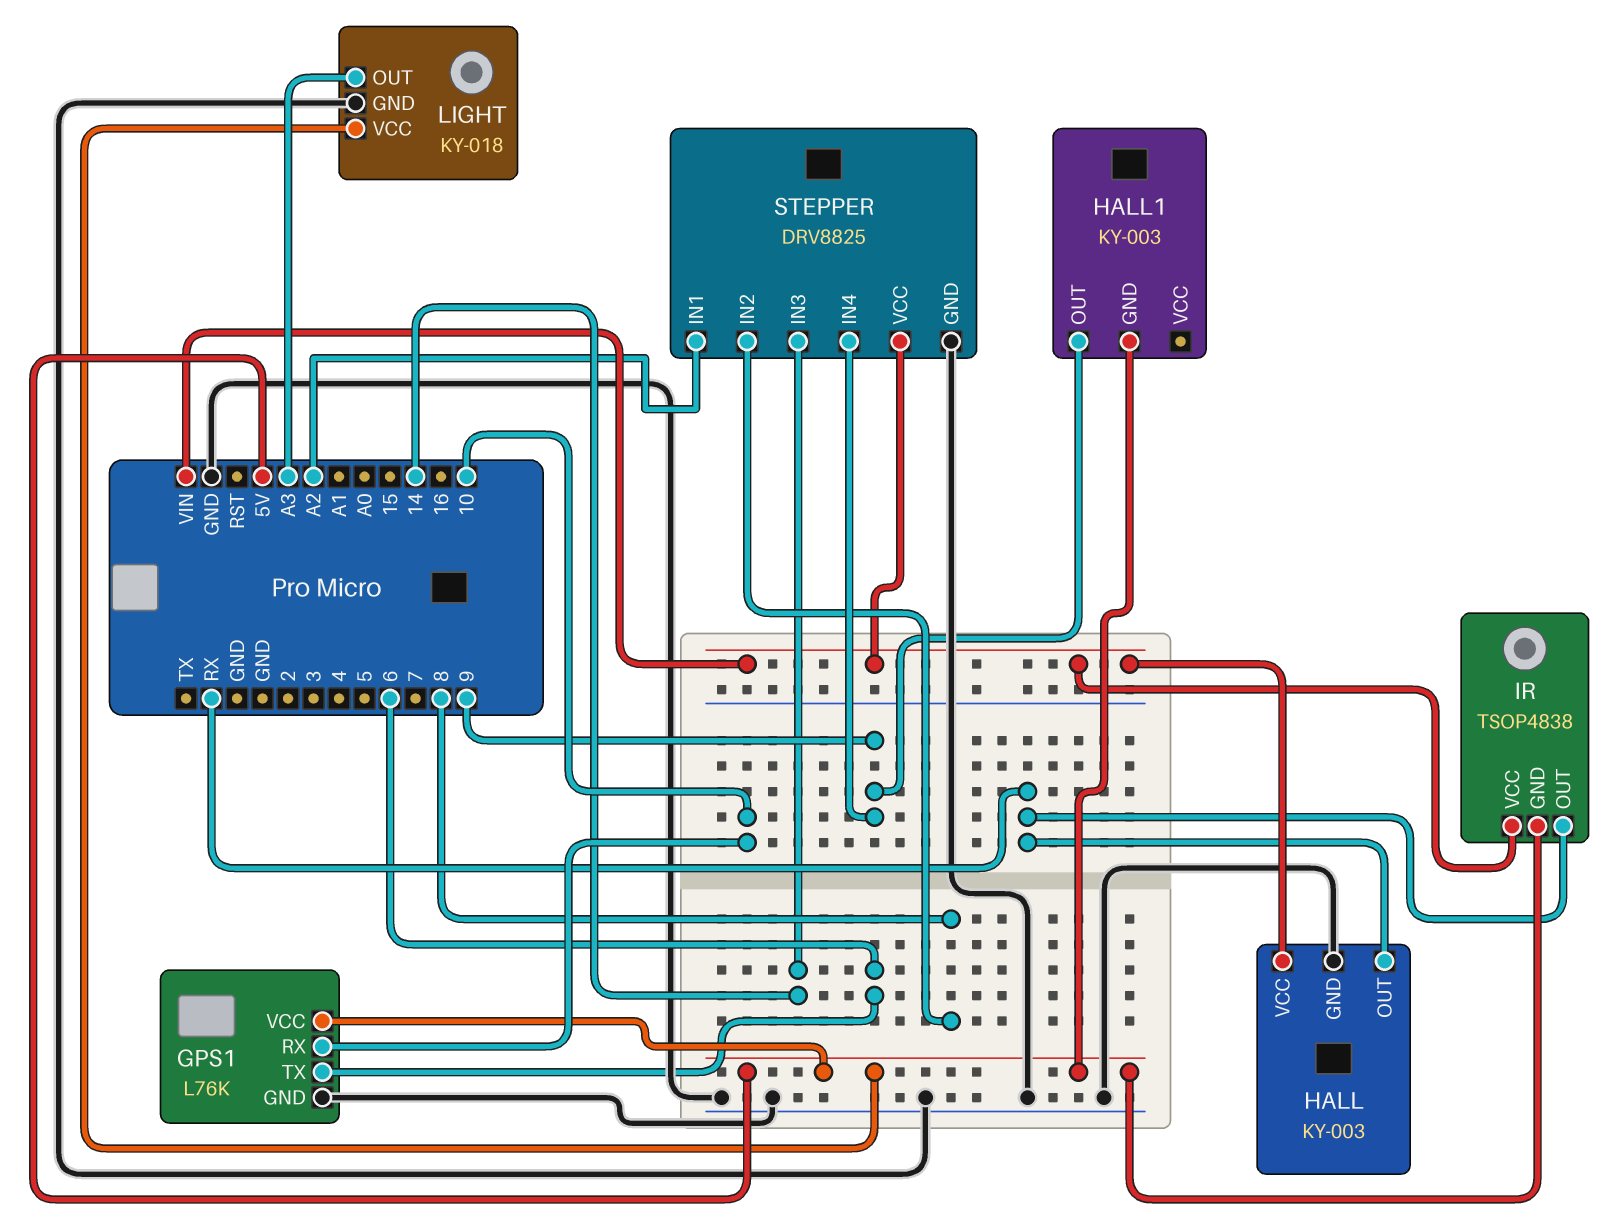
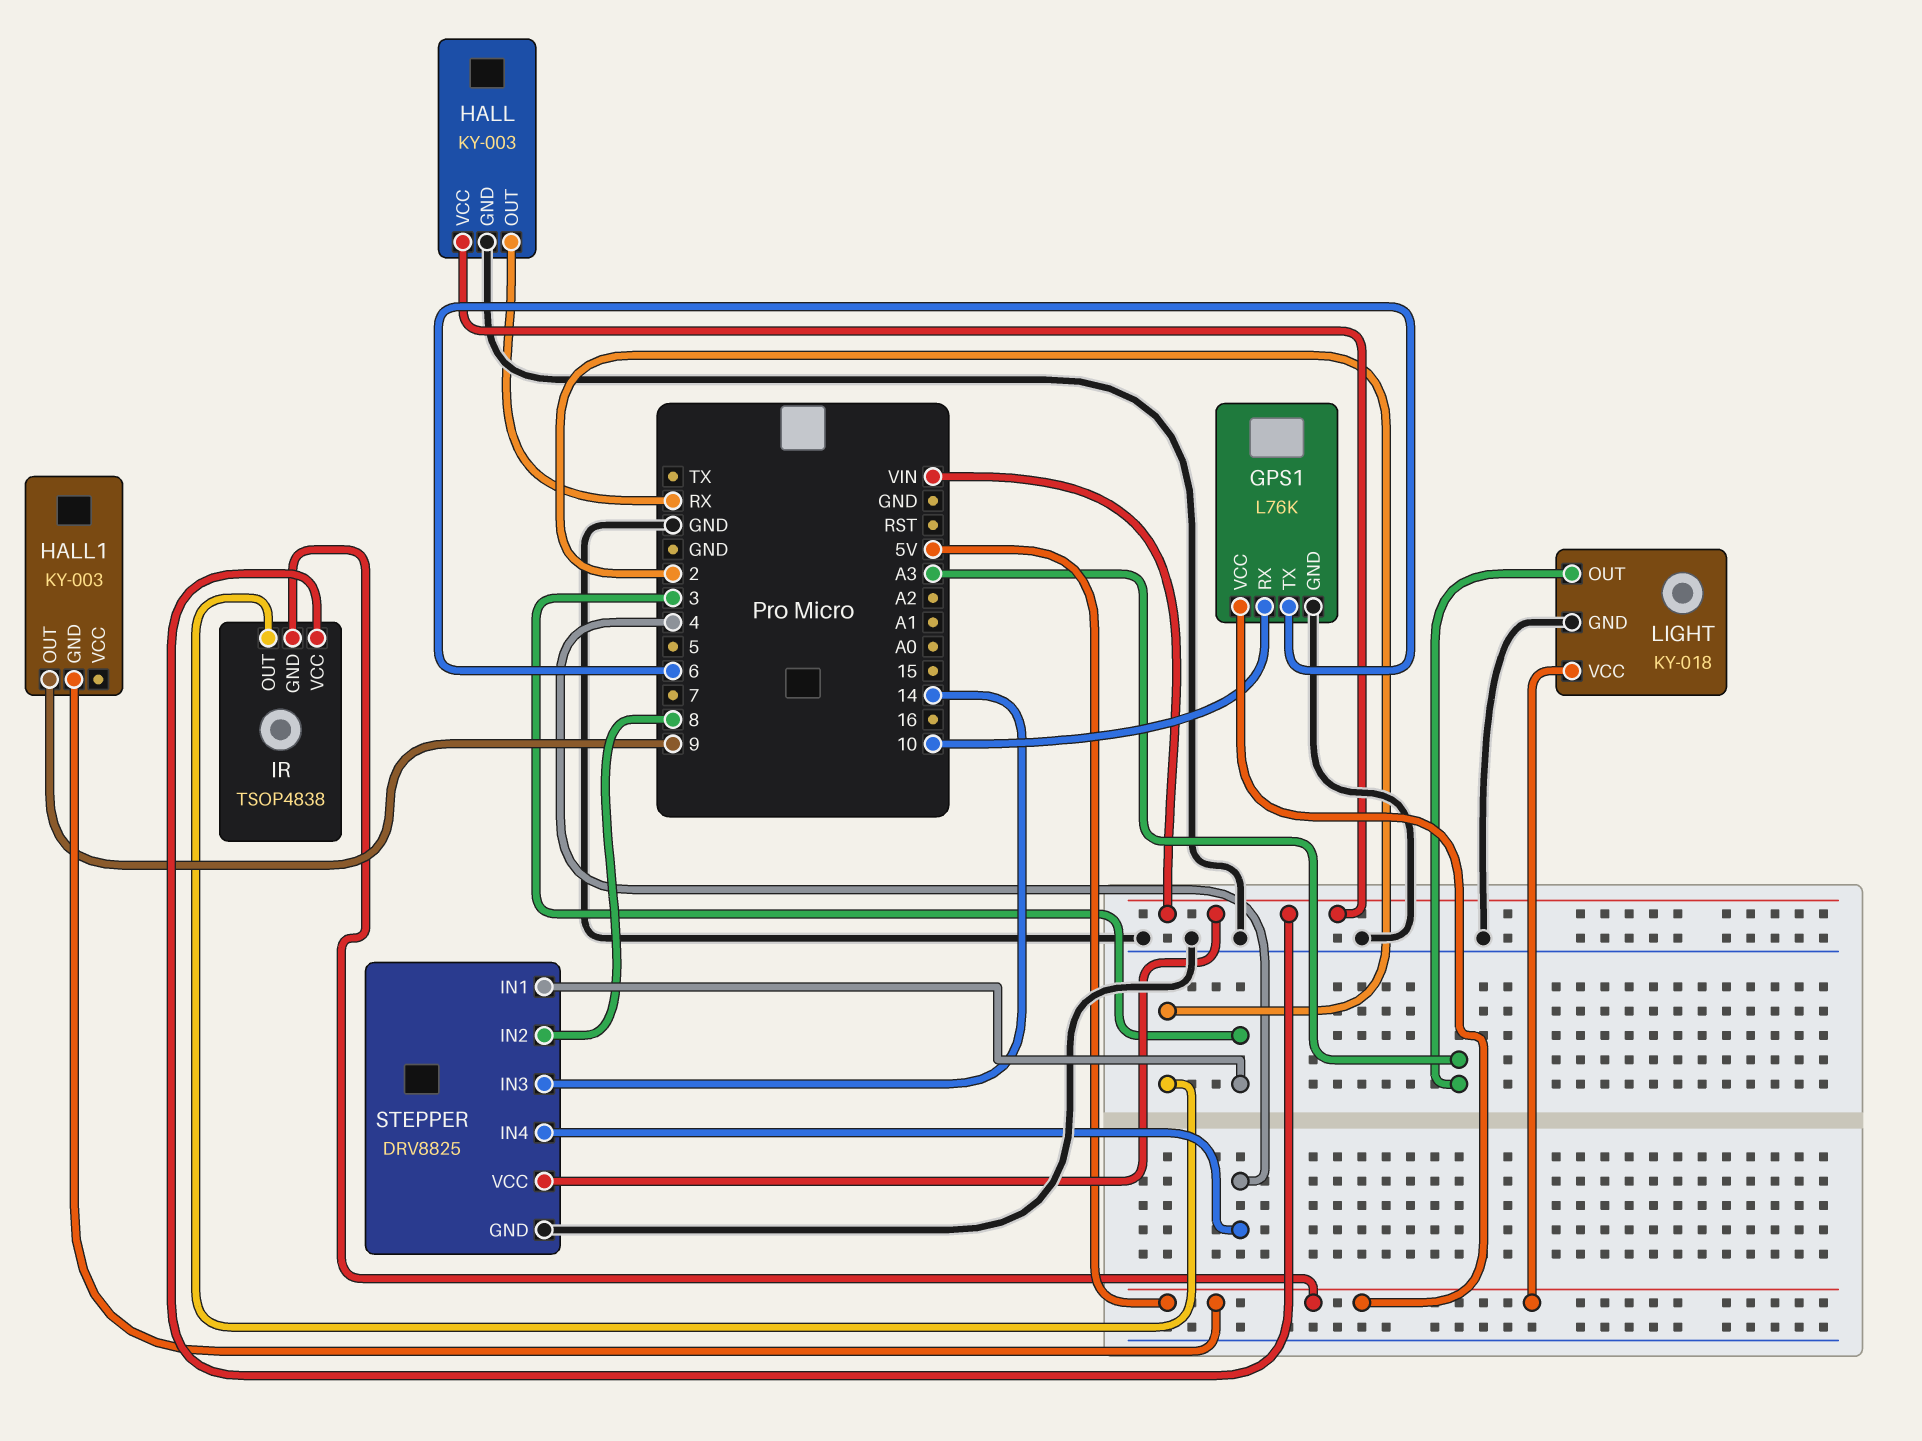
IR pin OUT: RX -> 2
STEPPER pin IN1: A2 -> 3
STEPPER pin IN4: 9 -> 4

